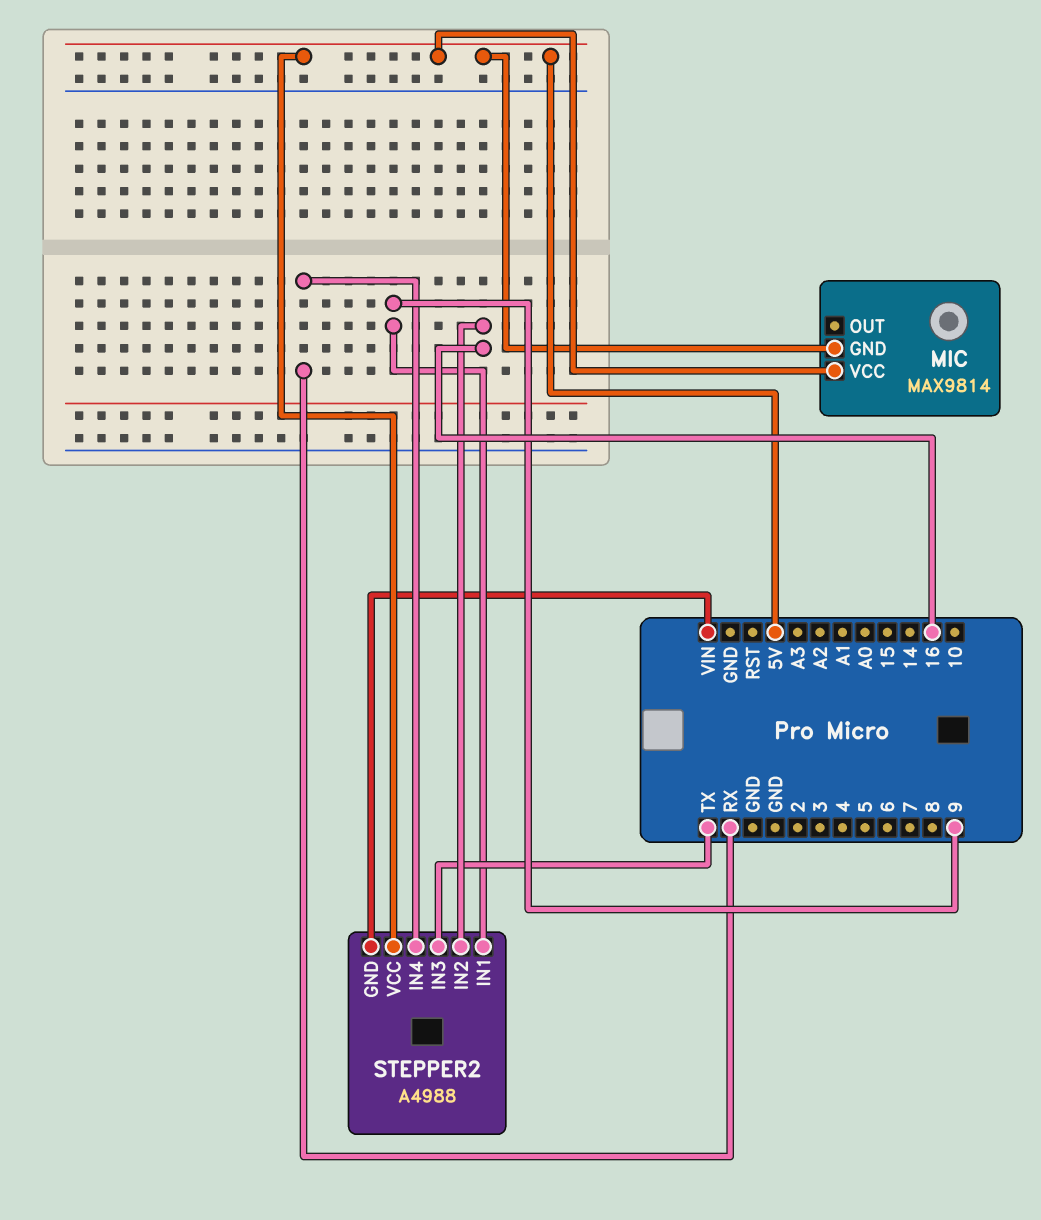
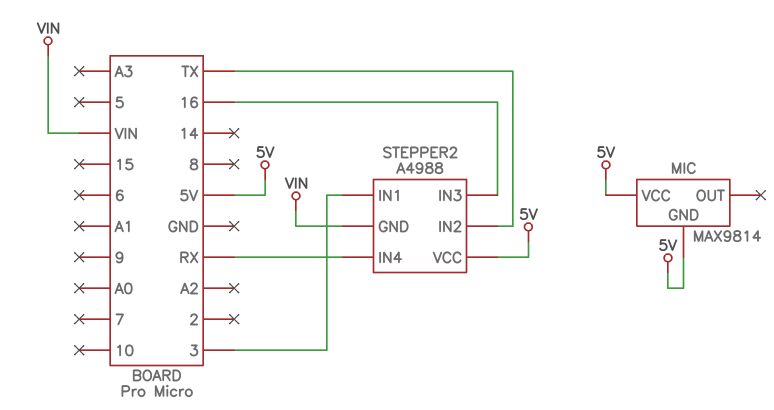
STEPPER2 pin IN1: 9 -> 3
STEPPER2 pin IN2: 16 -> TX
STEPPER2 pin IN3: TX -> 16

